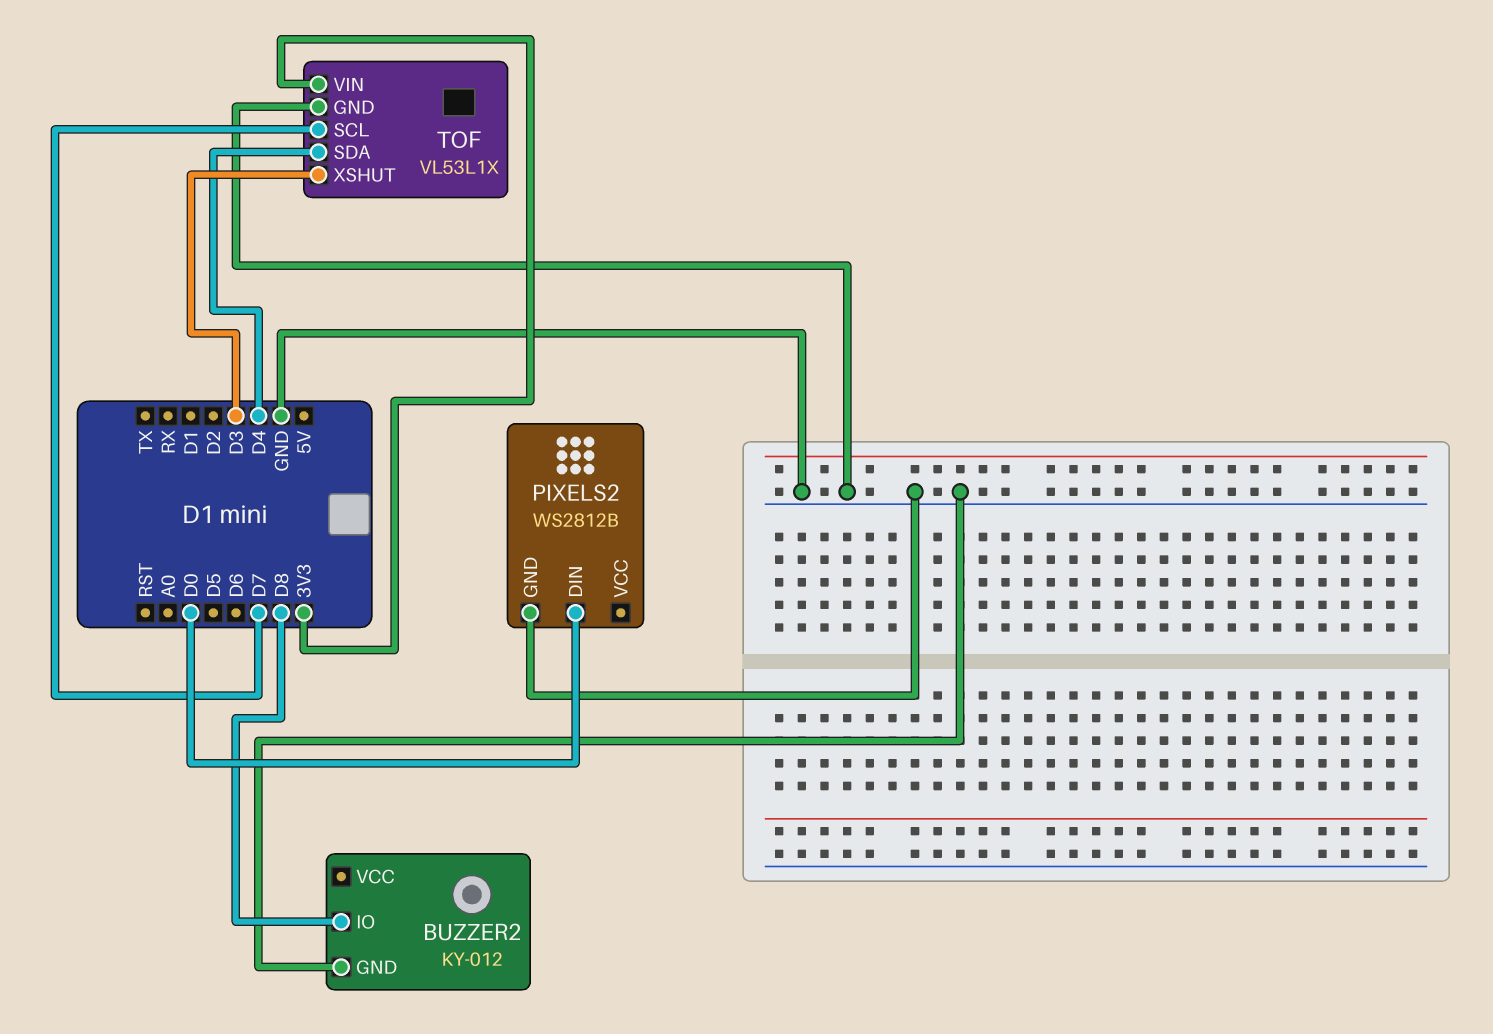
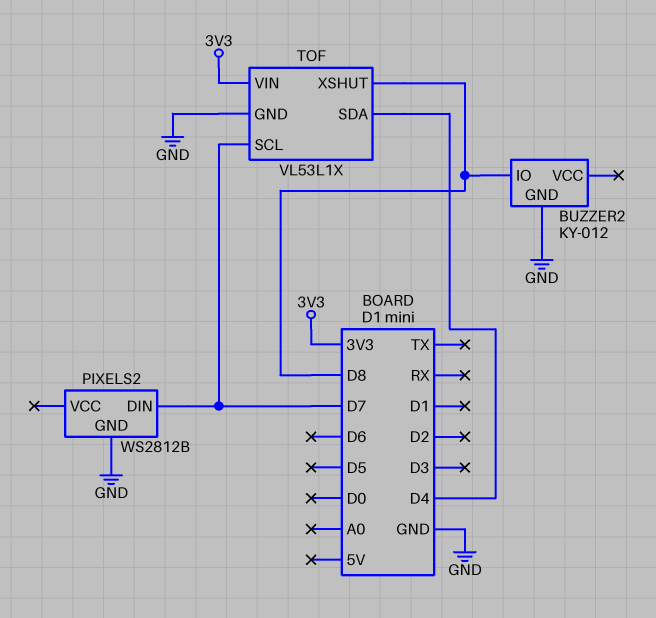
PIXELS2 pin DIN: D0 -> D7
TOF pin XSHUT: D3 -> D8

